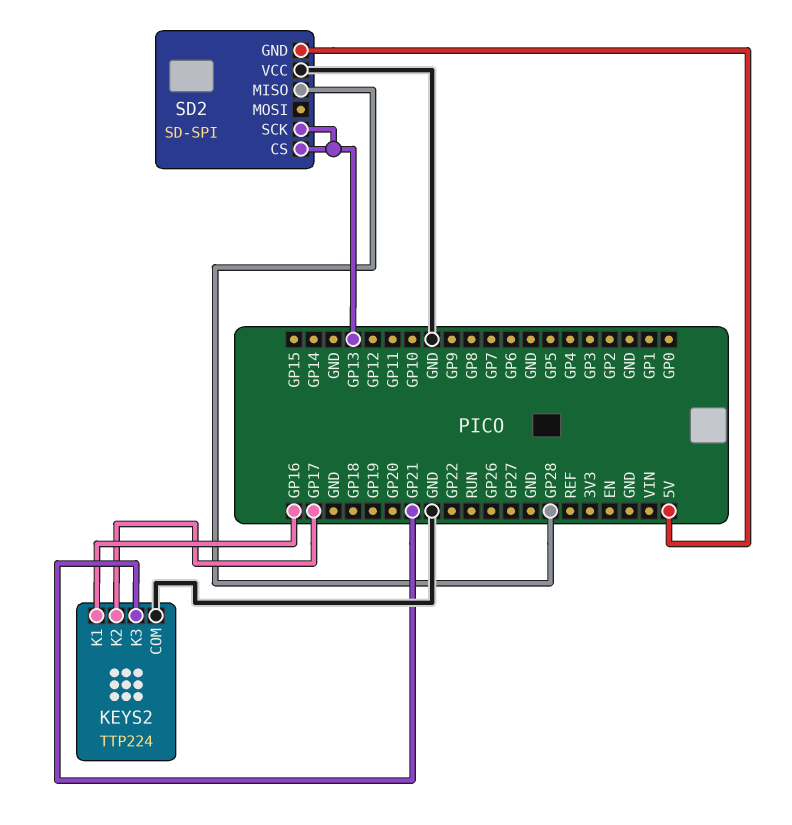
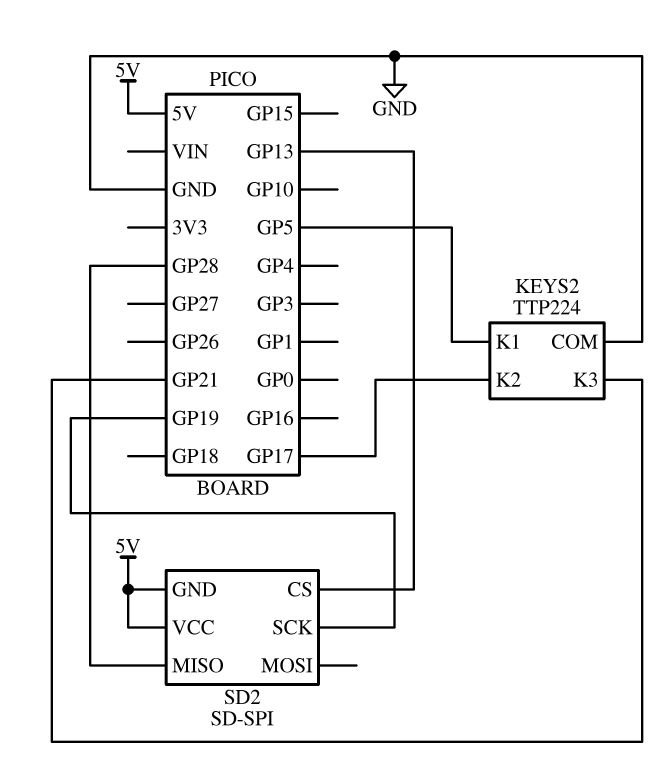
KEYS2 pin K1: GP16 -> GP5
SD2 pin SCK: GP13 -> GP19
SD2 pin VCC: GND -> 5V

